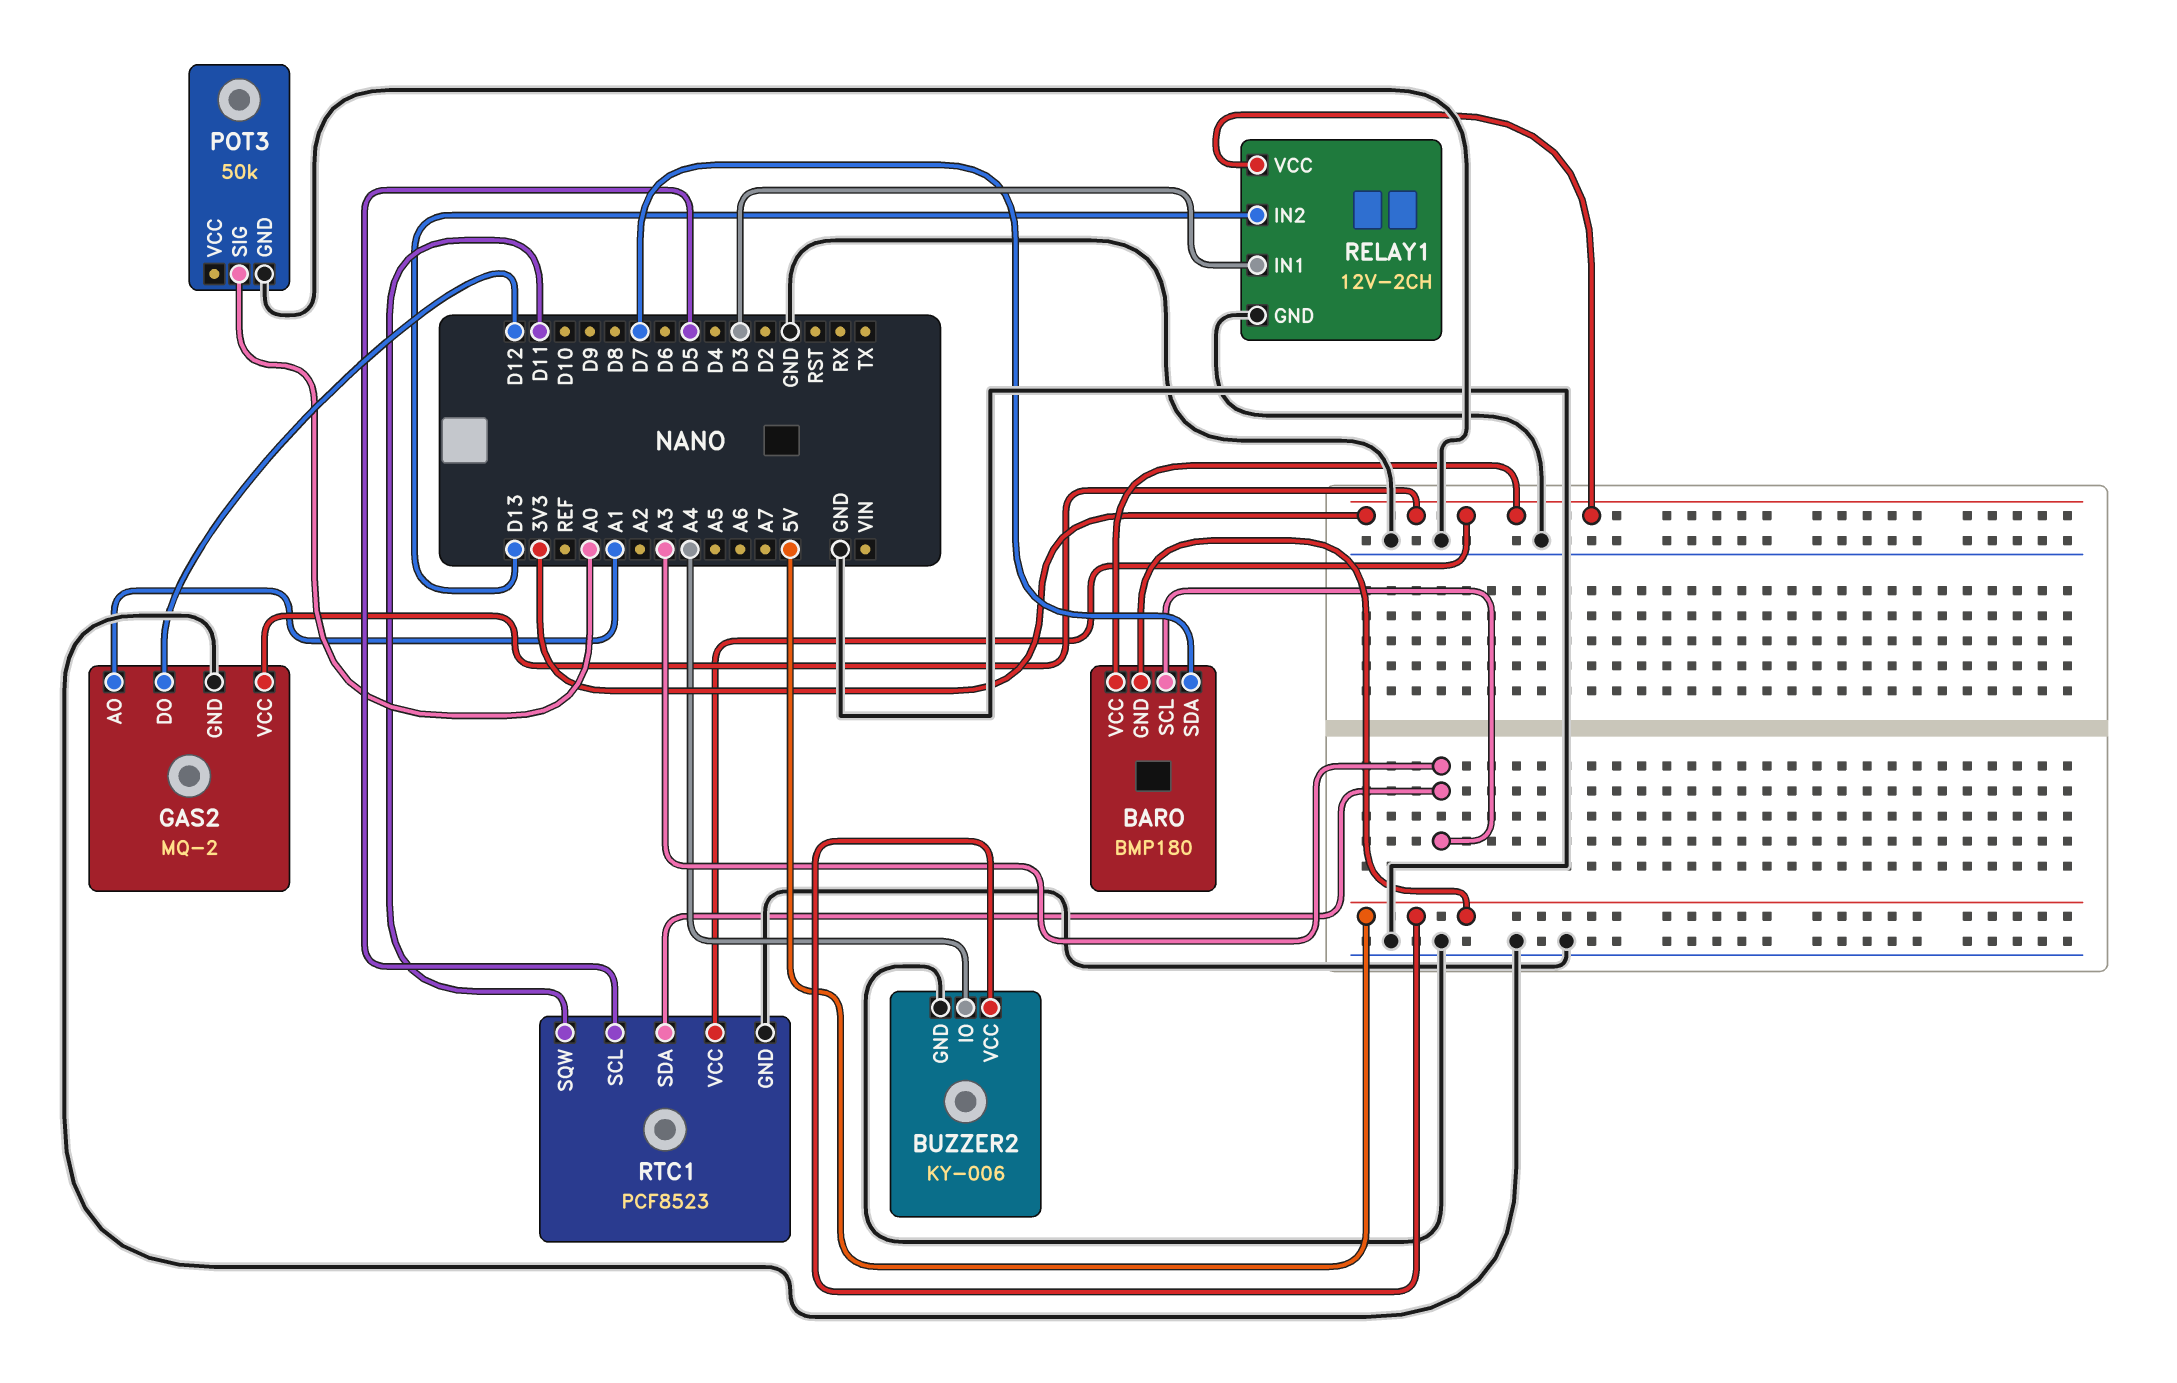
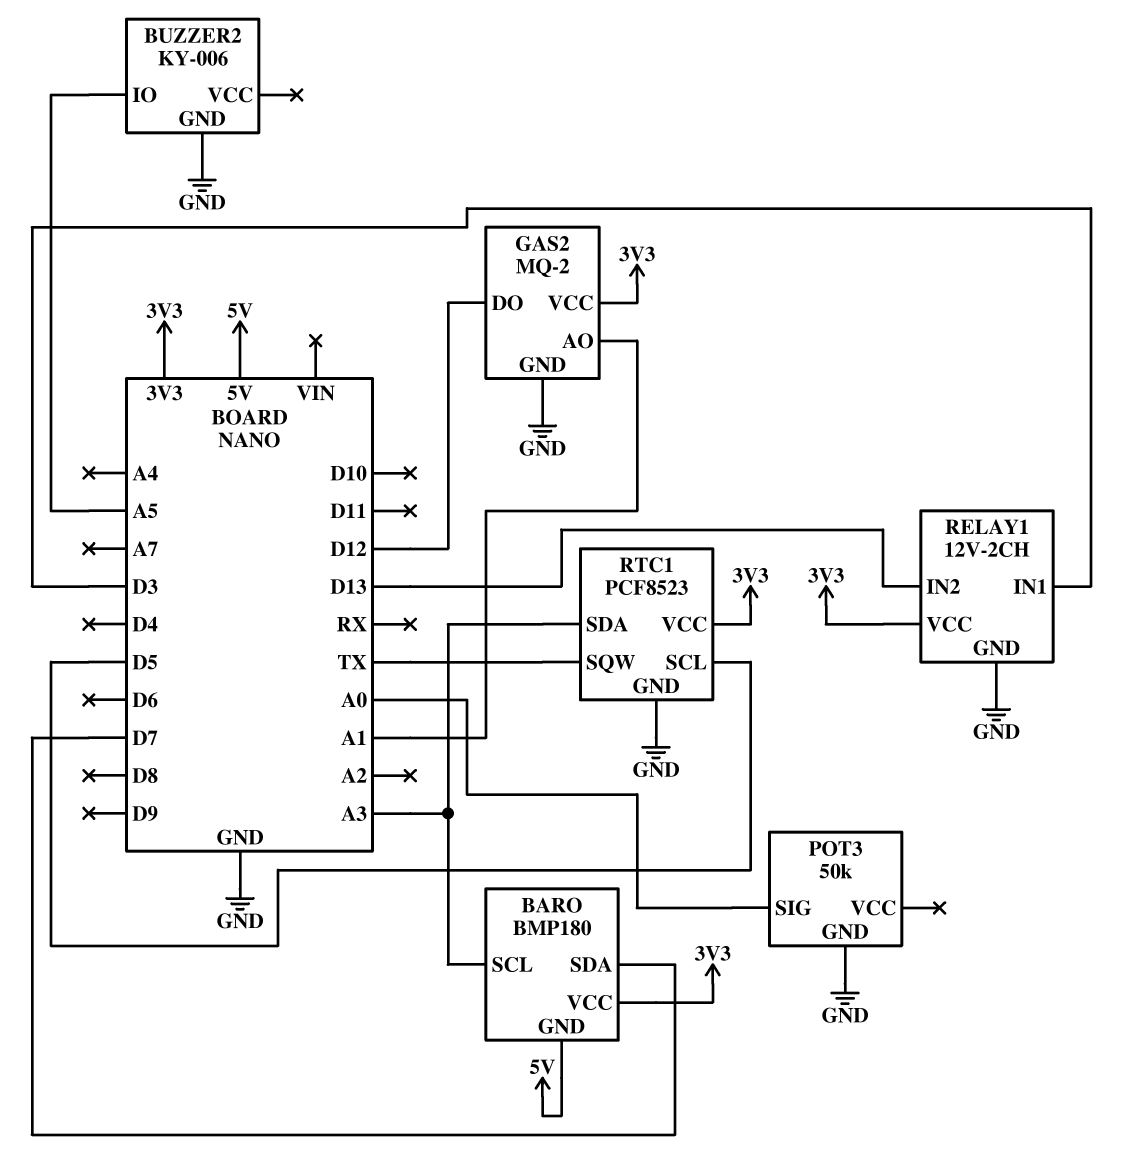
BUZZER2 pin IO: A4 -> A5
BUZZER2 pin VCC: 5V -> none
RTC1 pin SQW: D11 -> TX

